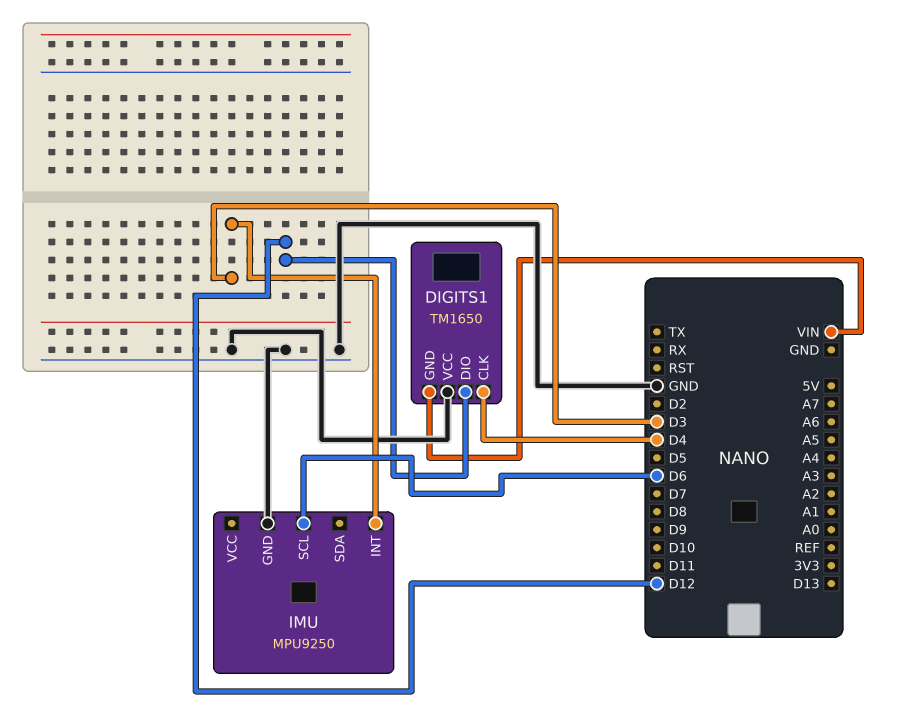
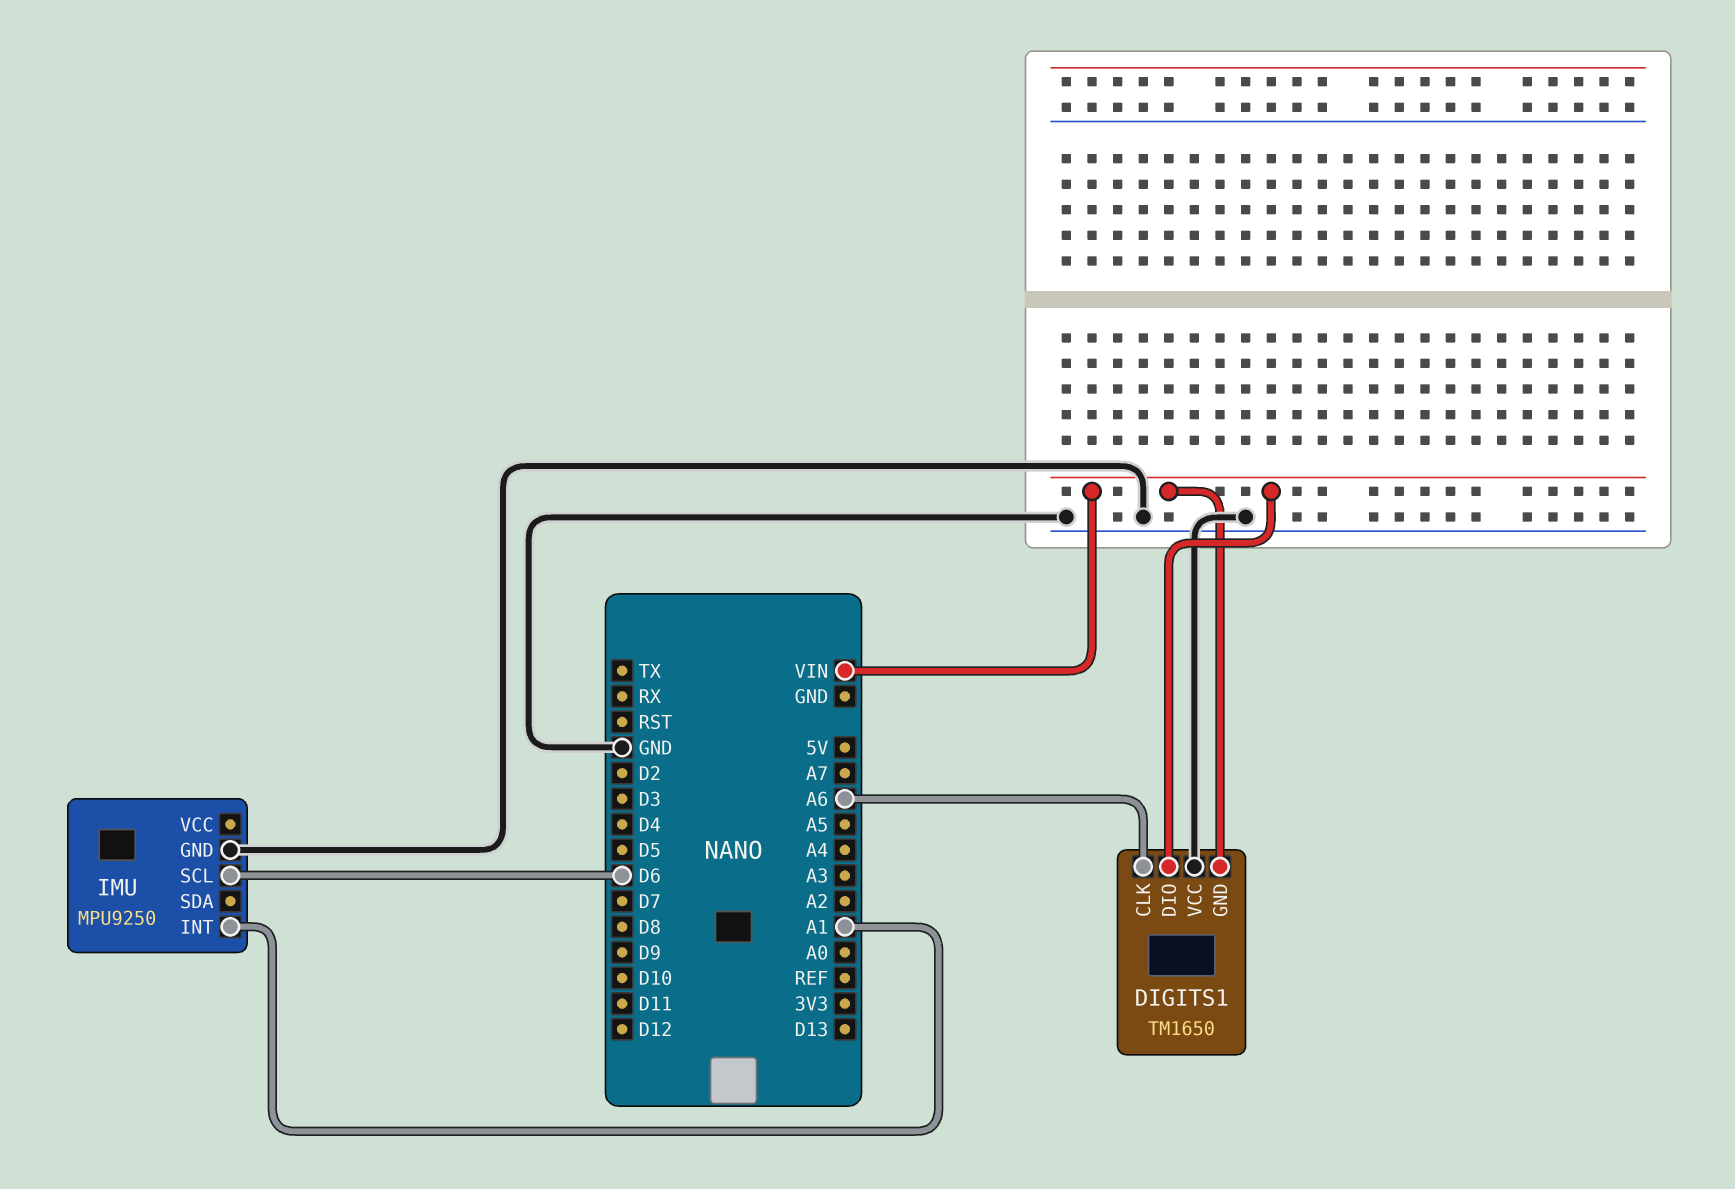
DIGITS1 pin CLK: D4 -> A6
DIGITS1 pin DIO: D12 -> VIN
IMU pin INT: D3 -> A1

